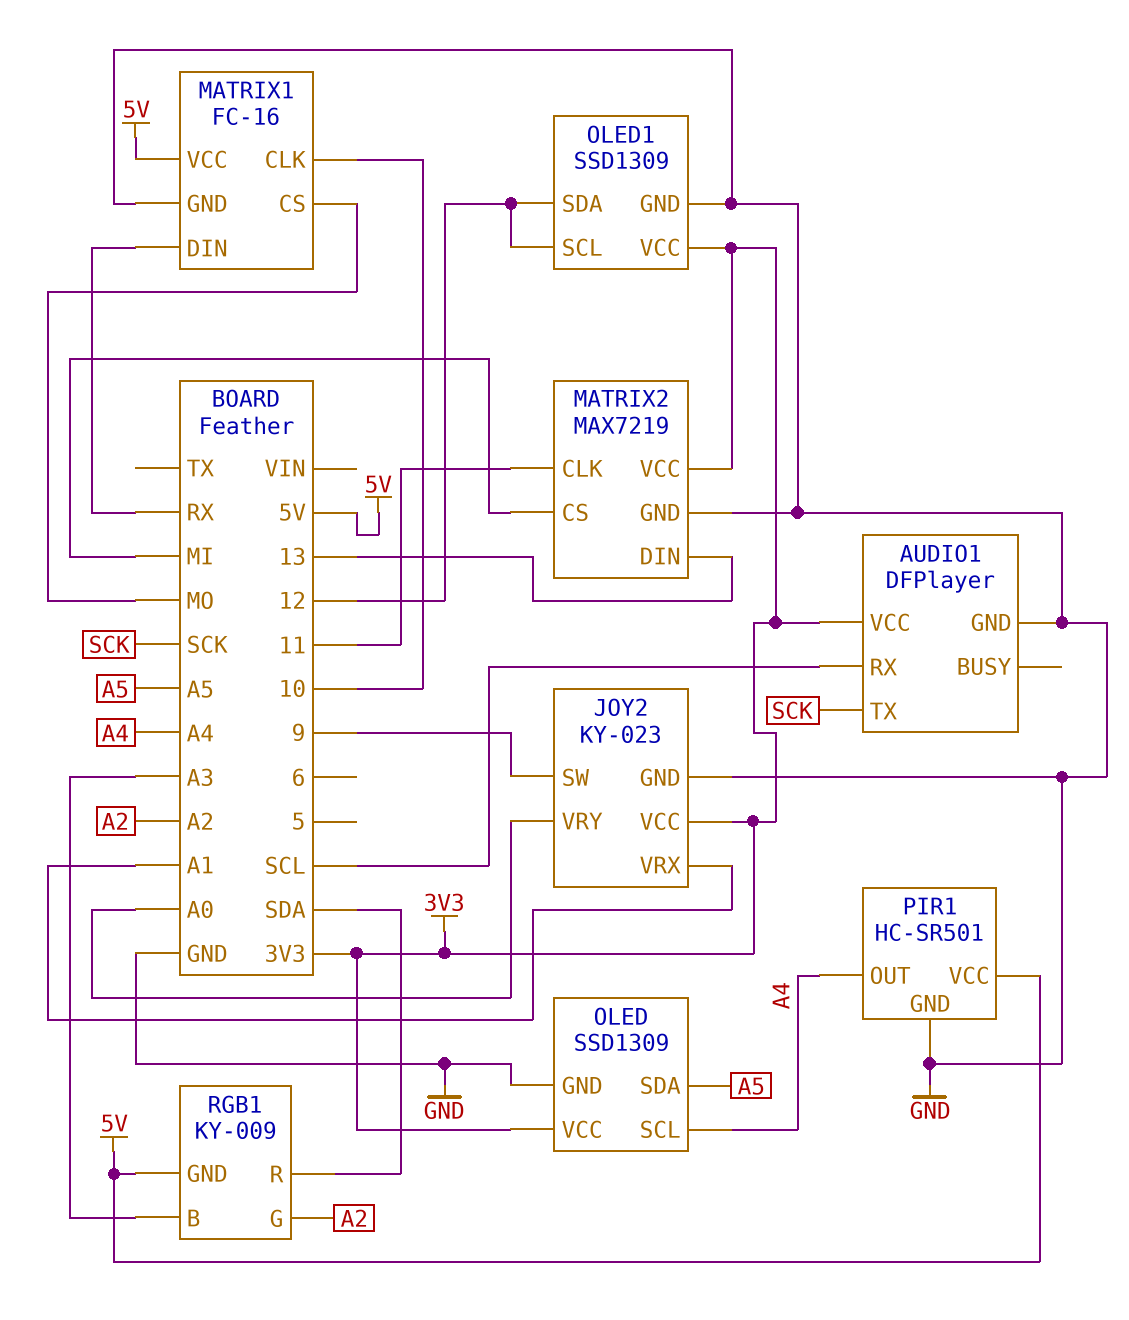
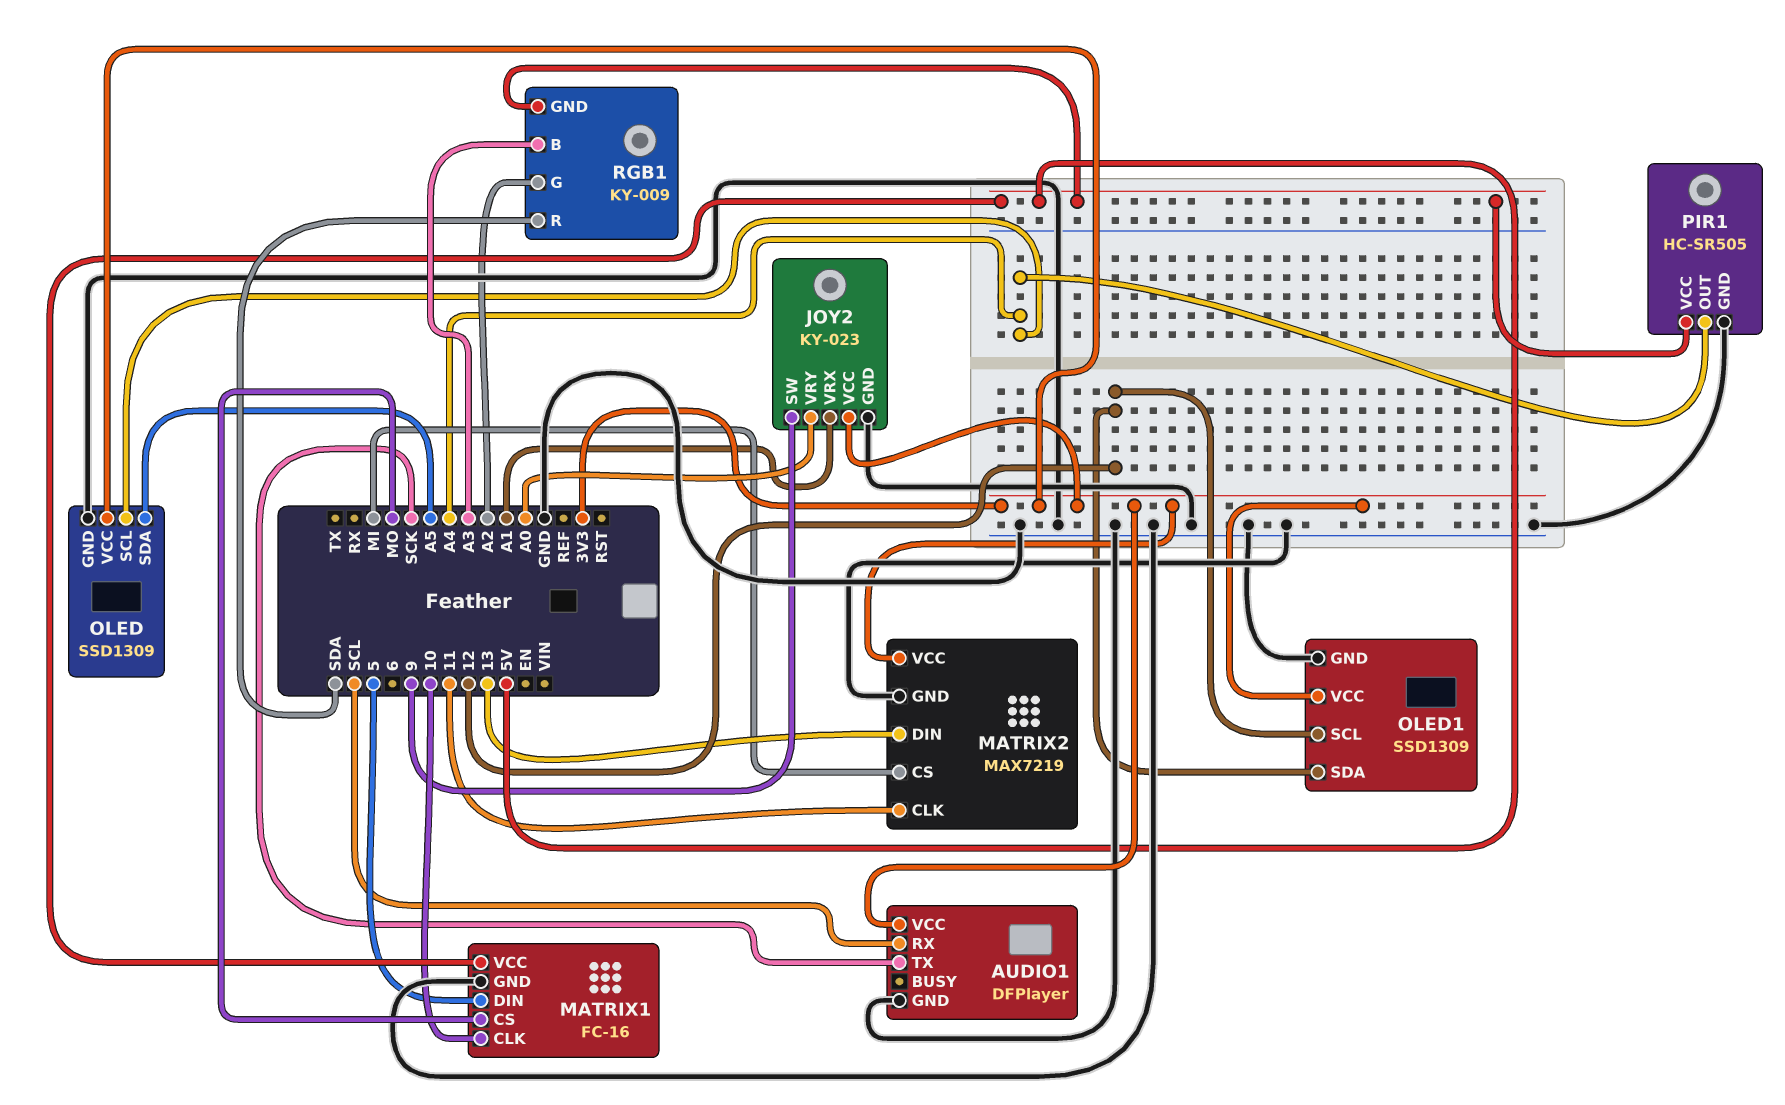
MATRIX1 pin DIN: RX -> 5
PIR1: HC-SR501 -> HC-SR505

